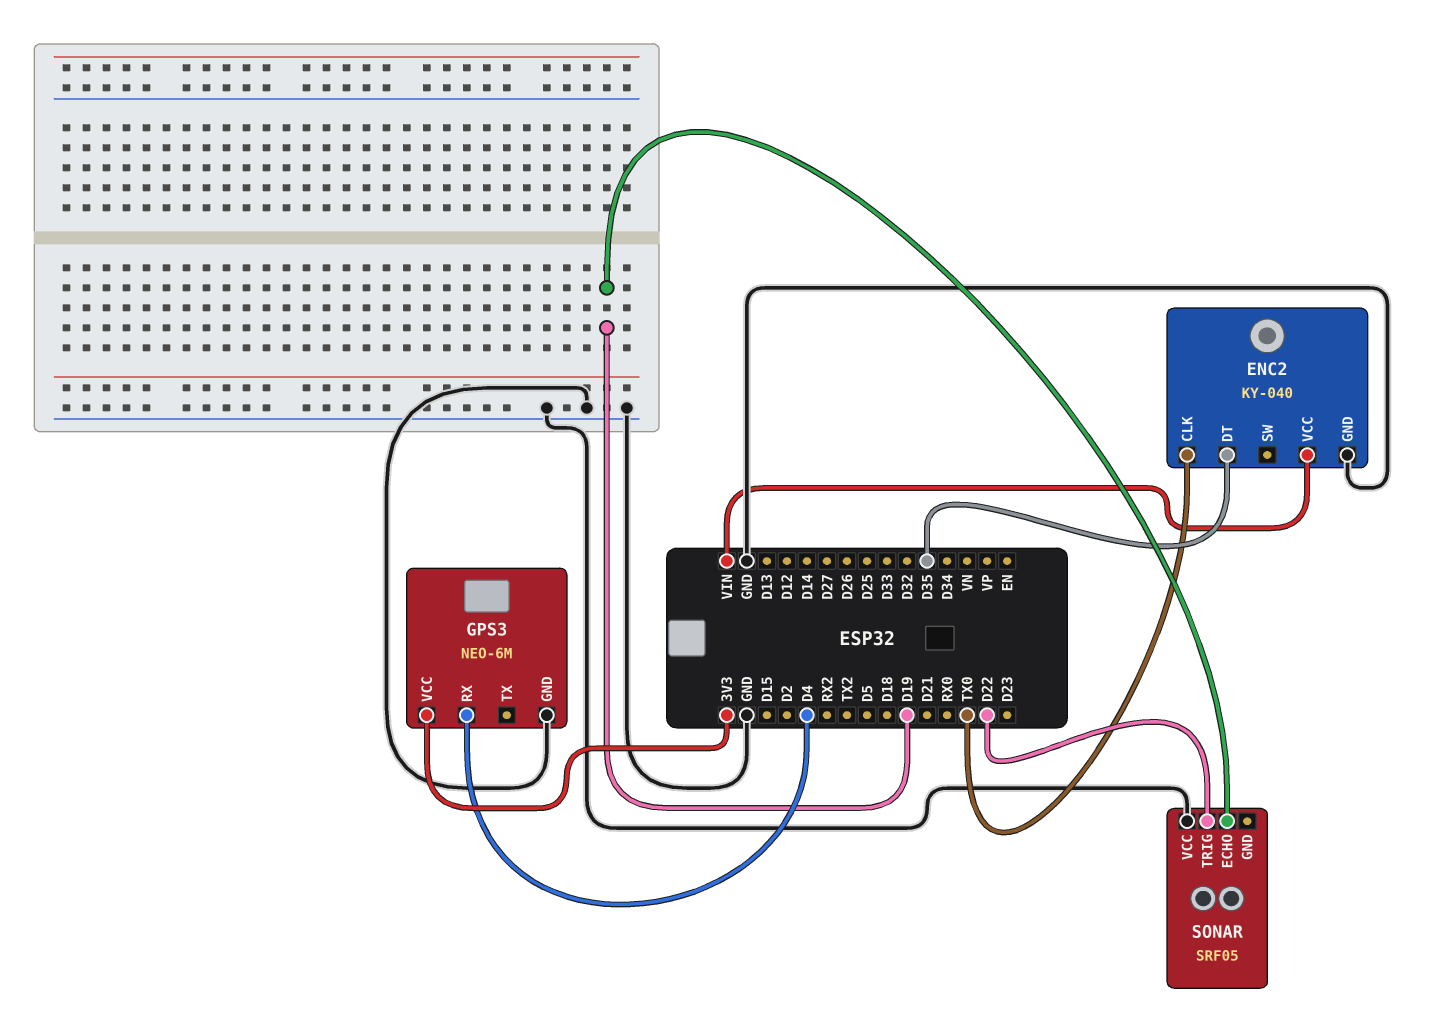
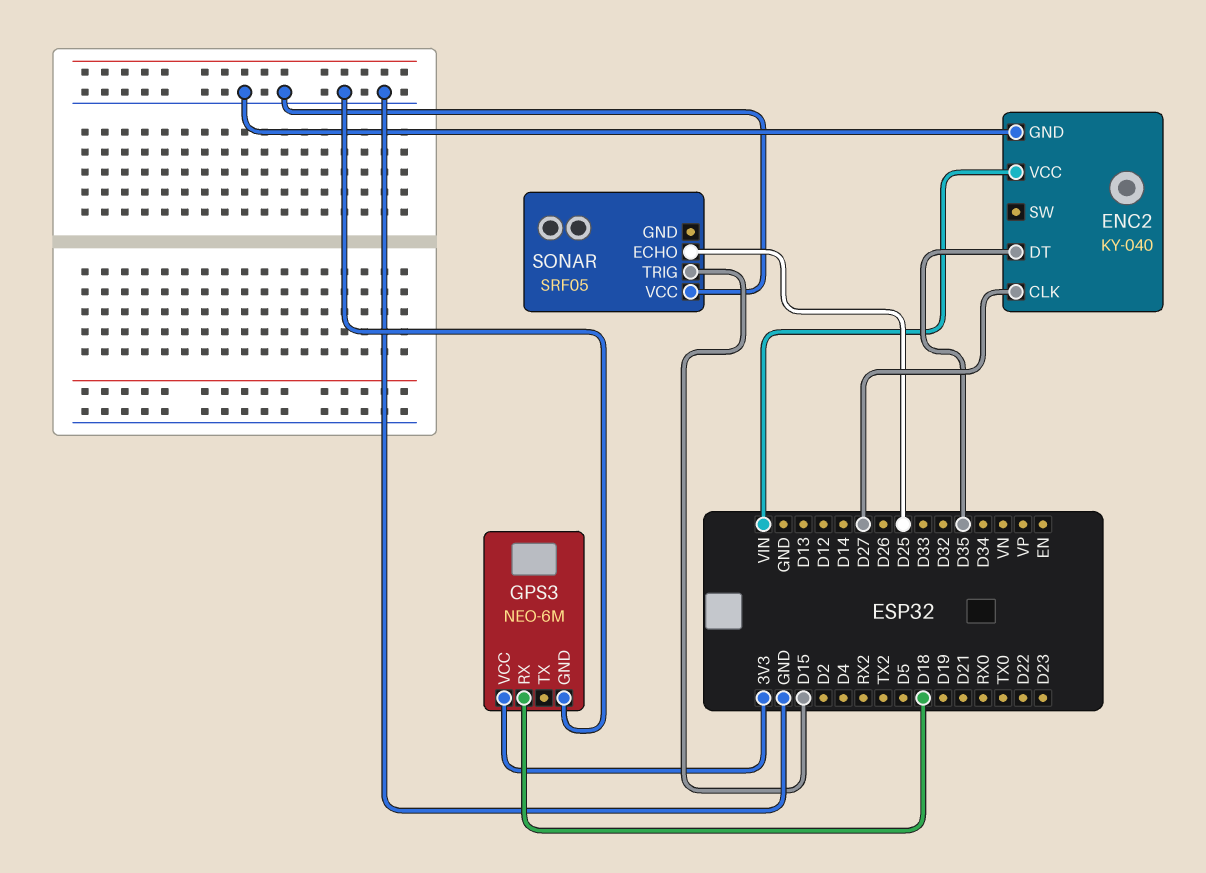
ENC2 pin CLK: TX0 -> D27
GPS3 pin RX: D4 -> D18
SONAR pin ECHO: D19 -> D25
SONAR pin TRIG: D22 -> D15

